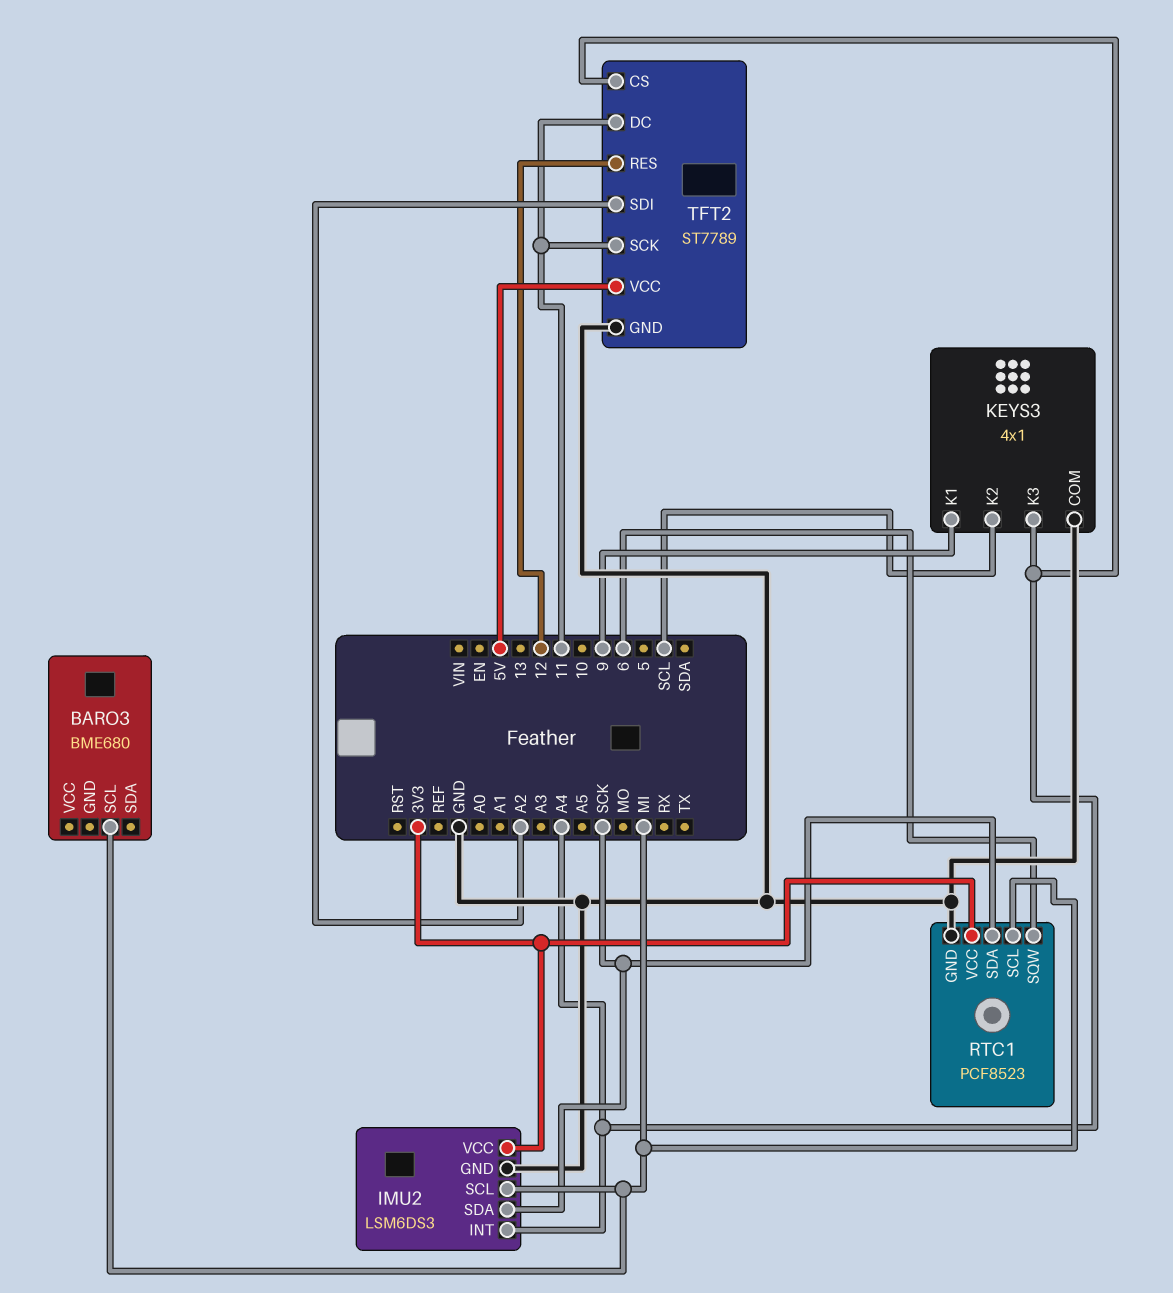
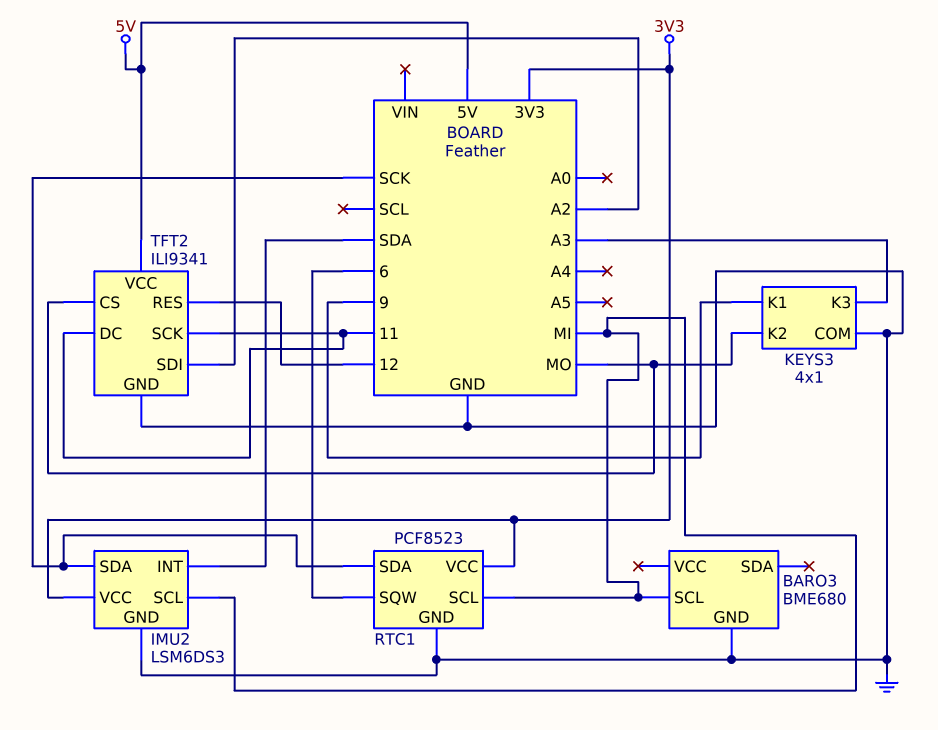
BARO3 pin GND: none -> GND
IMU2 pin INT: A4 -> SDA
KEYS3 pin K2: SCL -> MO
KEYS3 pin K3: A4 -> A3
TFT2: ST7789 -> ILI9341
TFT2 pin CS: A4 -> MO

